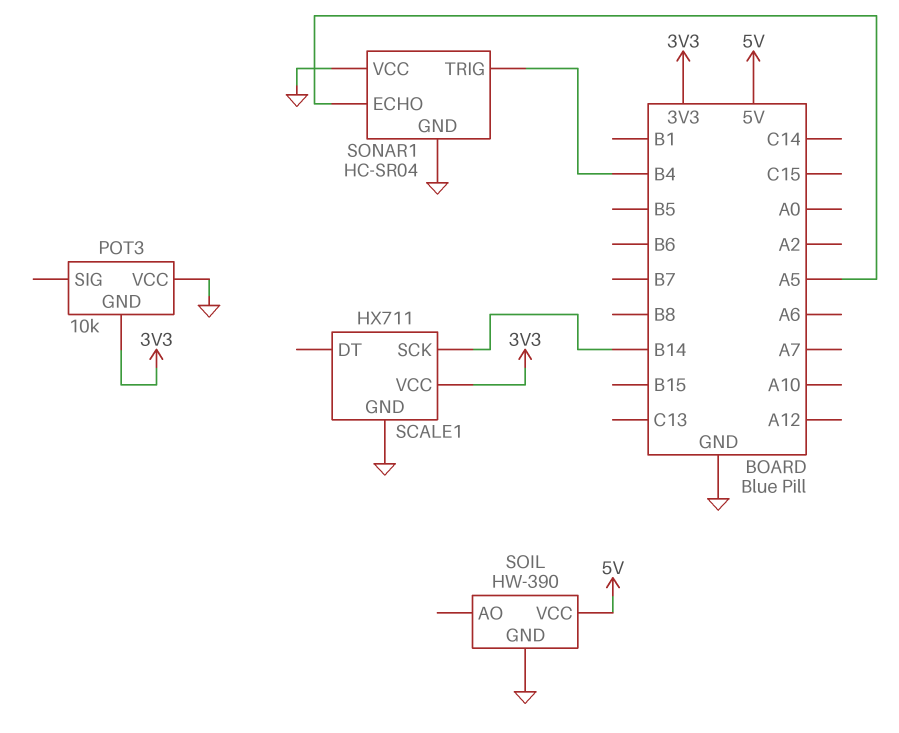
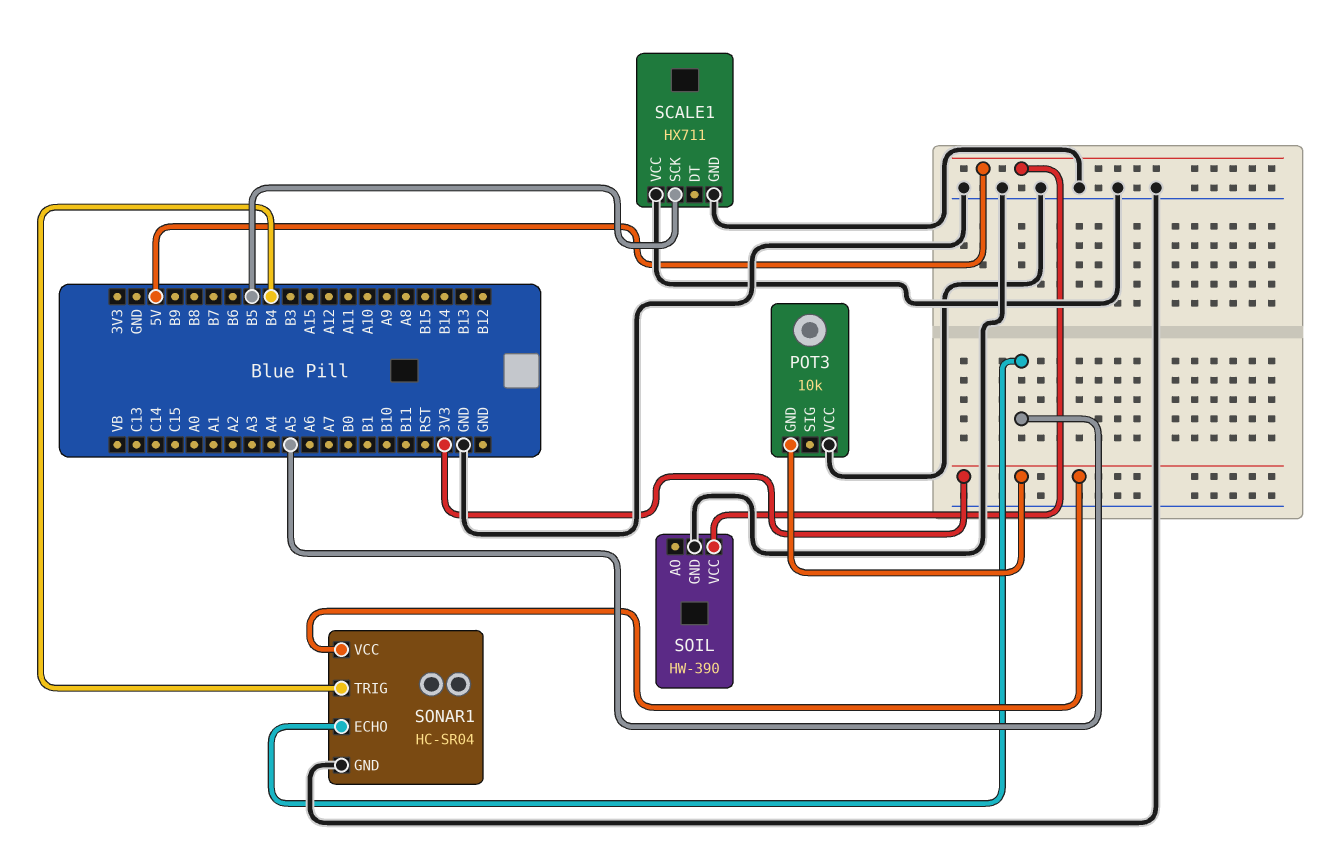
SCALE1 pin SCK: B14 -> B5
SCALE1 pin VCC: 3V3 -> GND
SONAR1 pin VCC: GND -> 3V3

